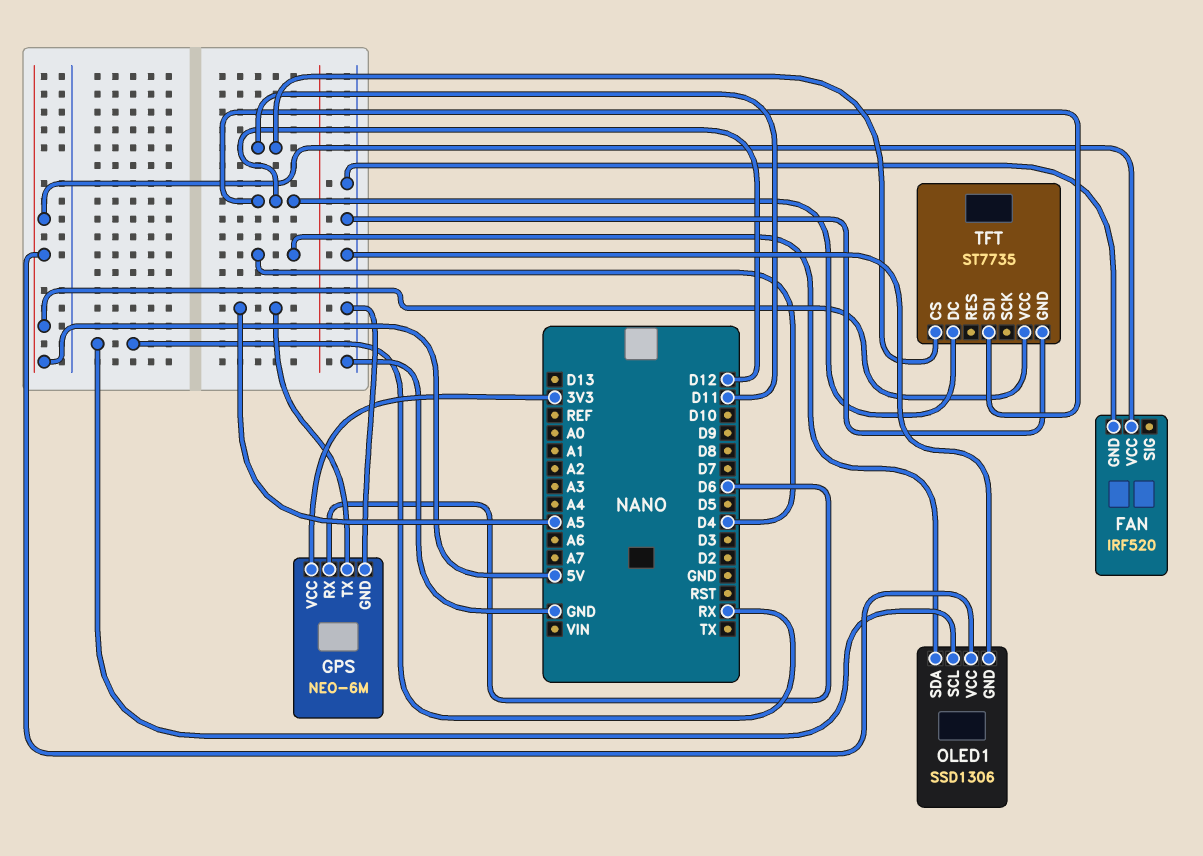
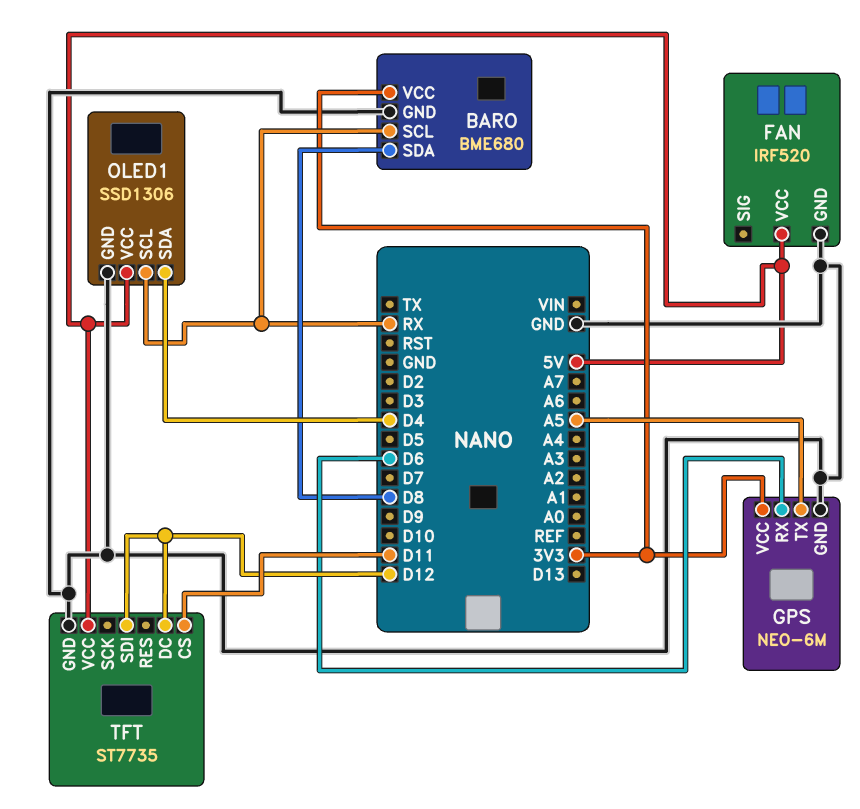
BARO: none -> BME680
BARO pin GND: none -> GND
BARO pin SCL: none -> RX
BARO pin SDA: none -> D8
BARO pin VCC: none -> 3V3

